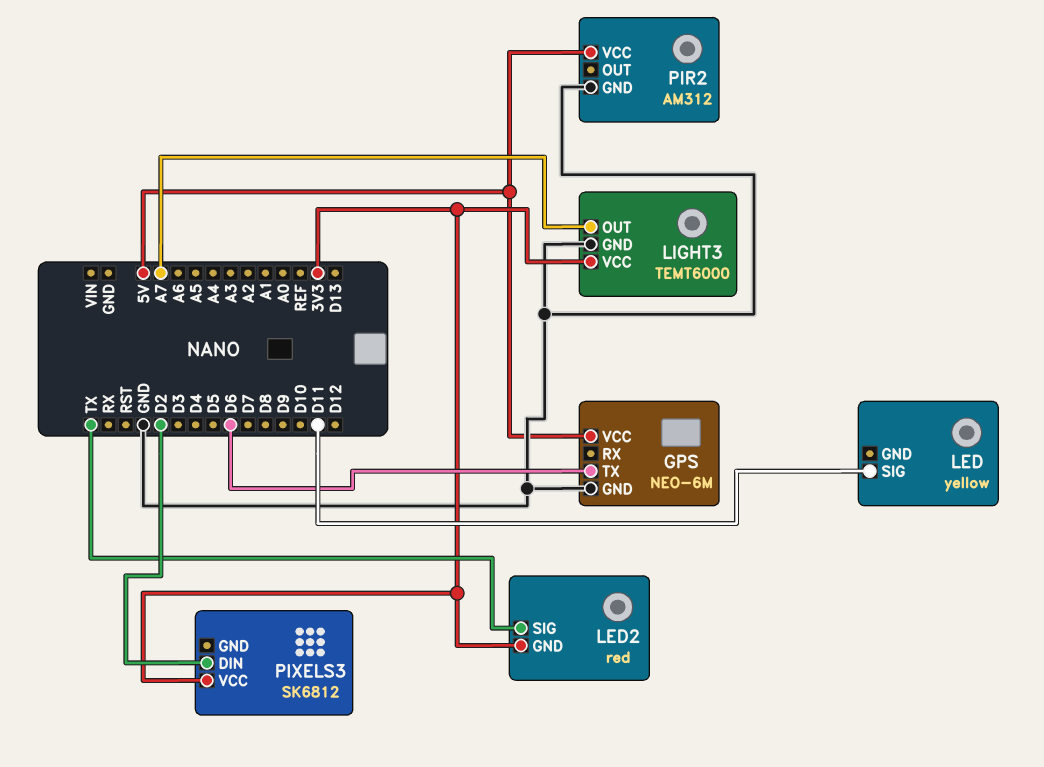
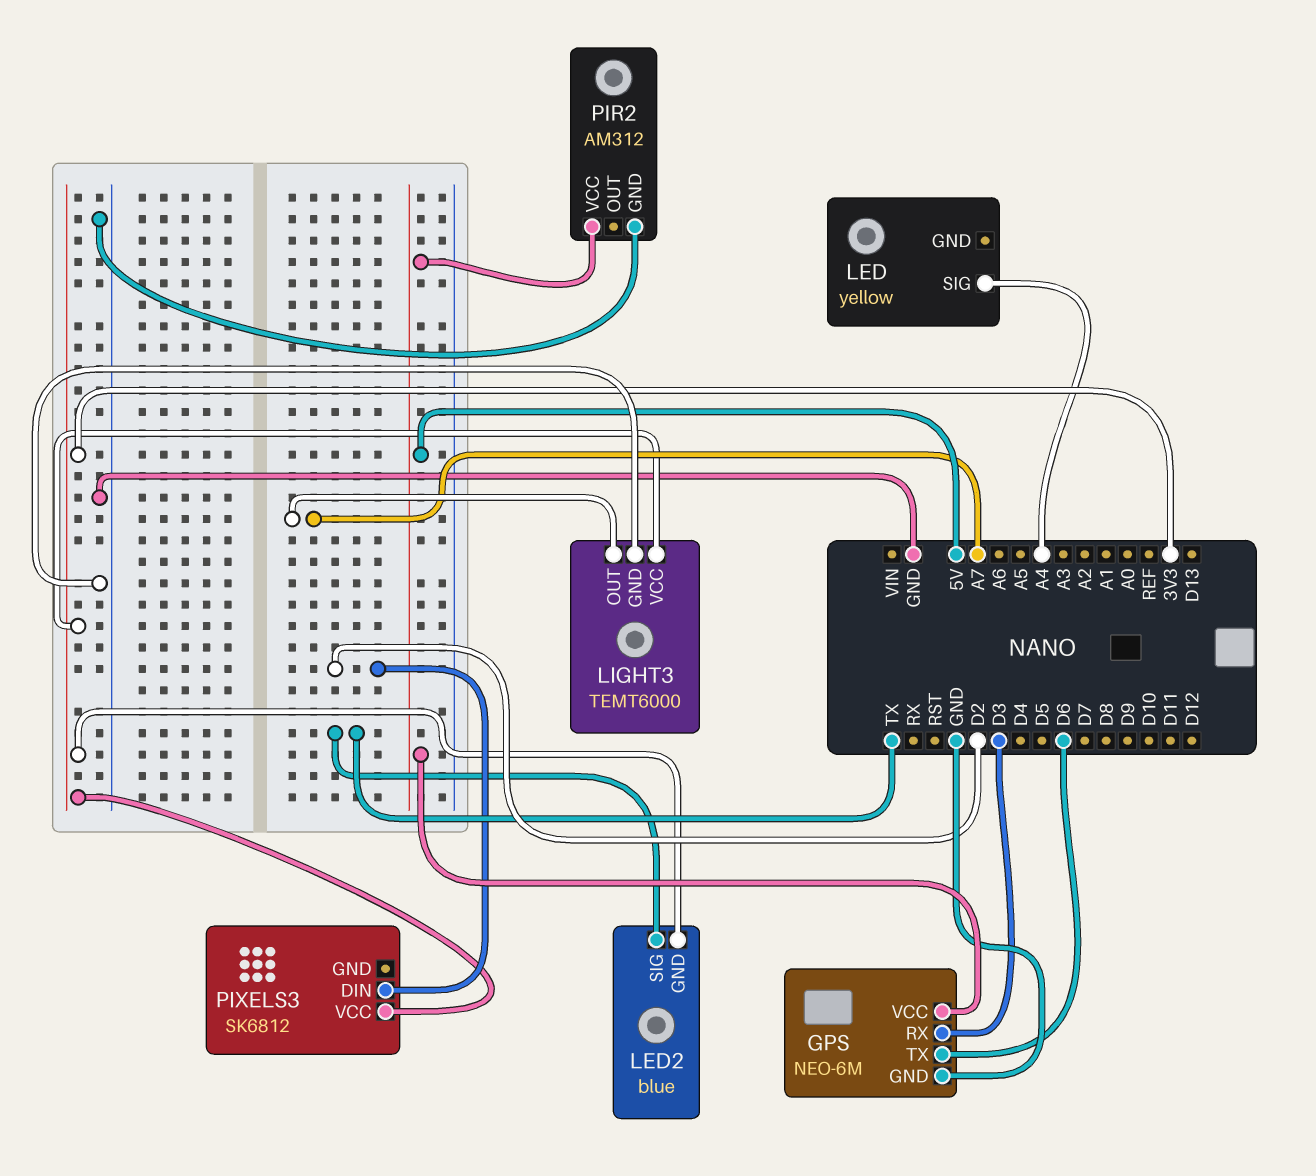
GPS pin RX: none -> D3
LED pin SIG: D11 -> A4
LED2: red -> blue

